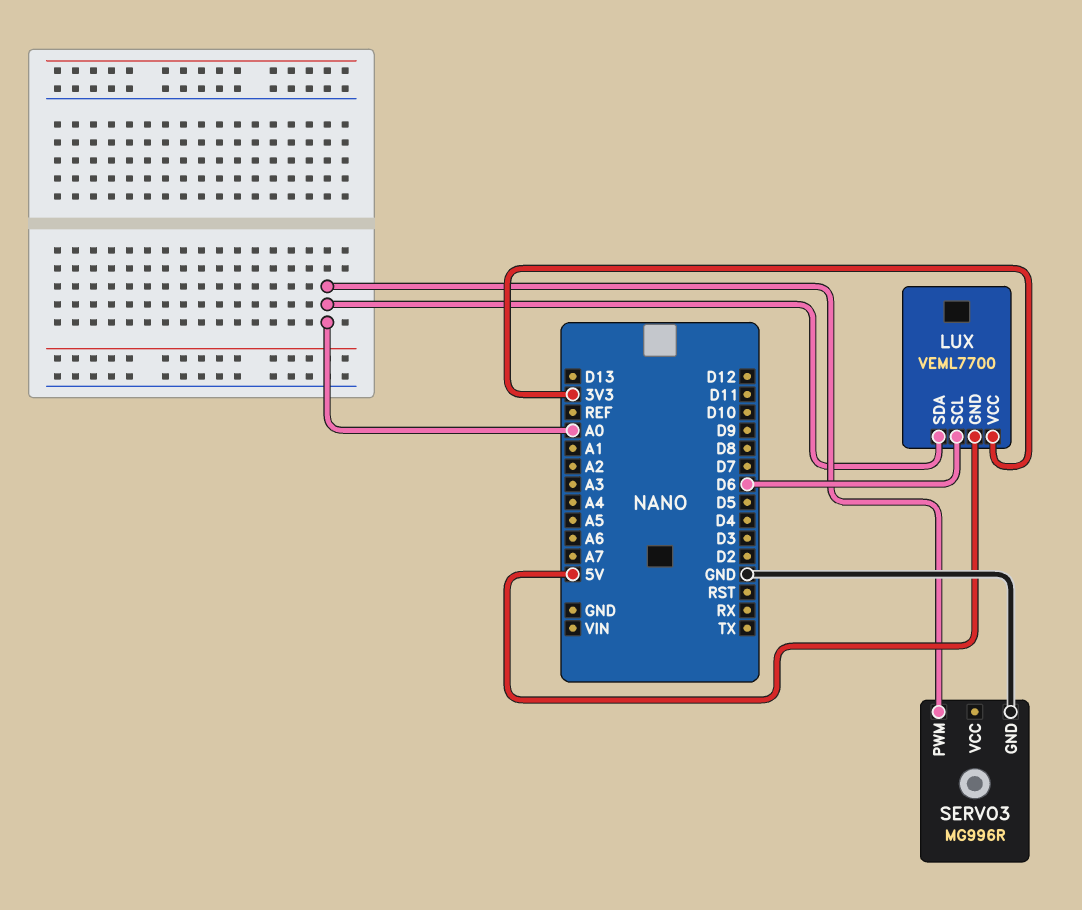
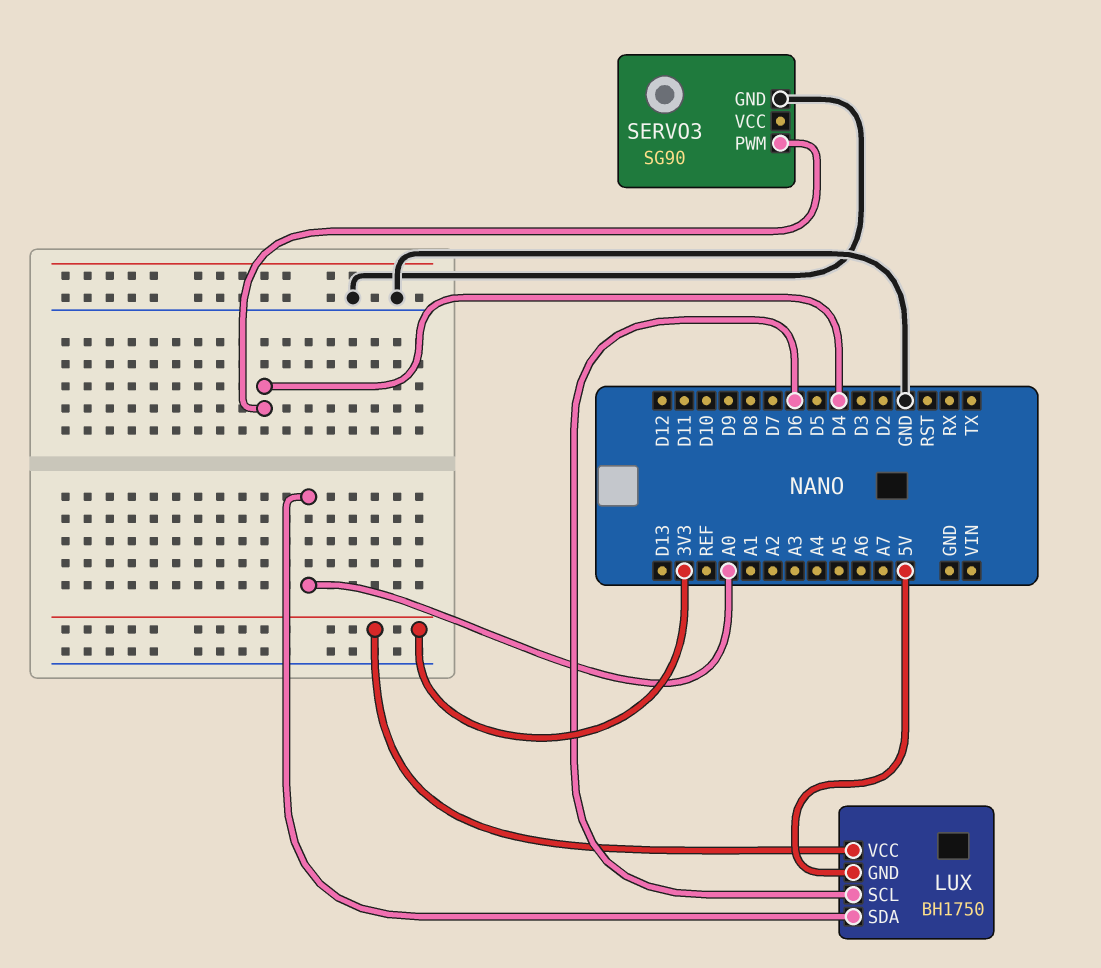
LUX: VEML7700 -> BH1750
SERVO3: MG996R -> SG90
SERVO3 pin PWM: A0 -> D4

